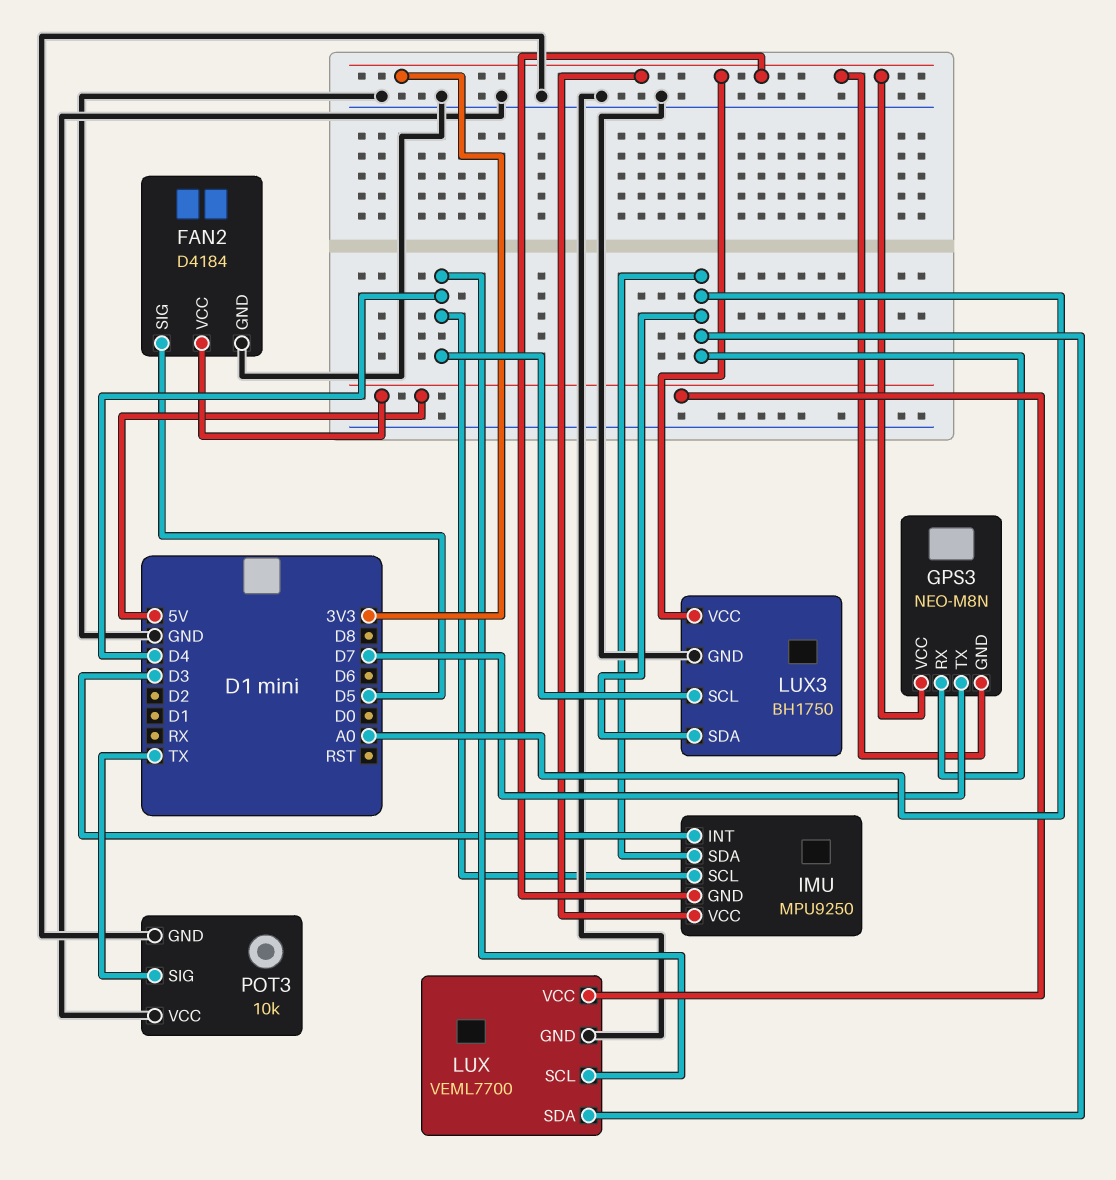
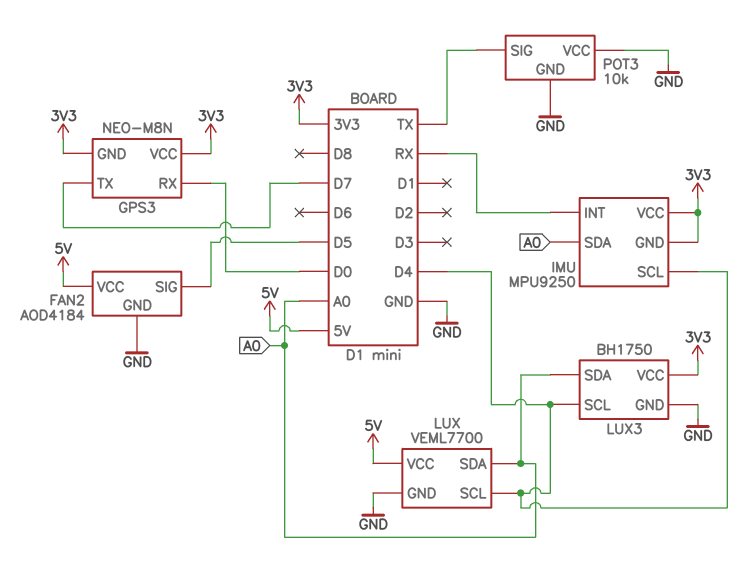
FAN2: D4184 -> AOD4184
GPS3 pin RX: A0 -> D0
IMU pin INT: D3 -> RX

